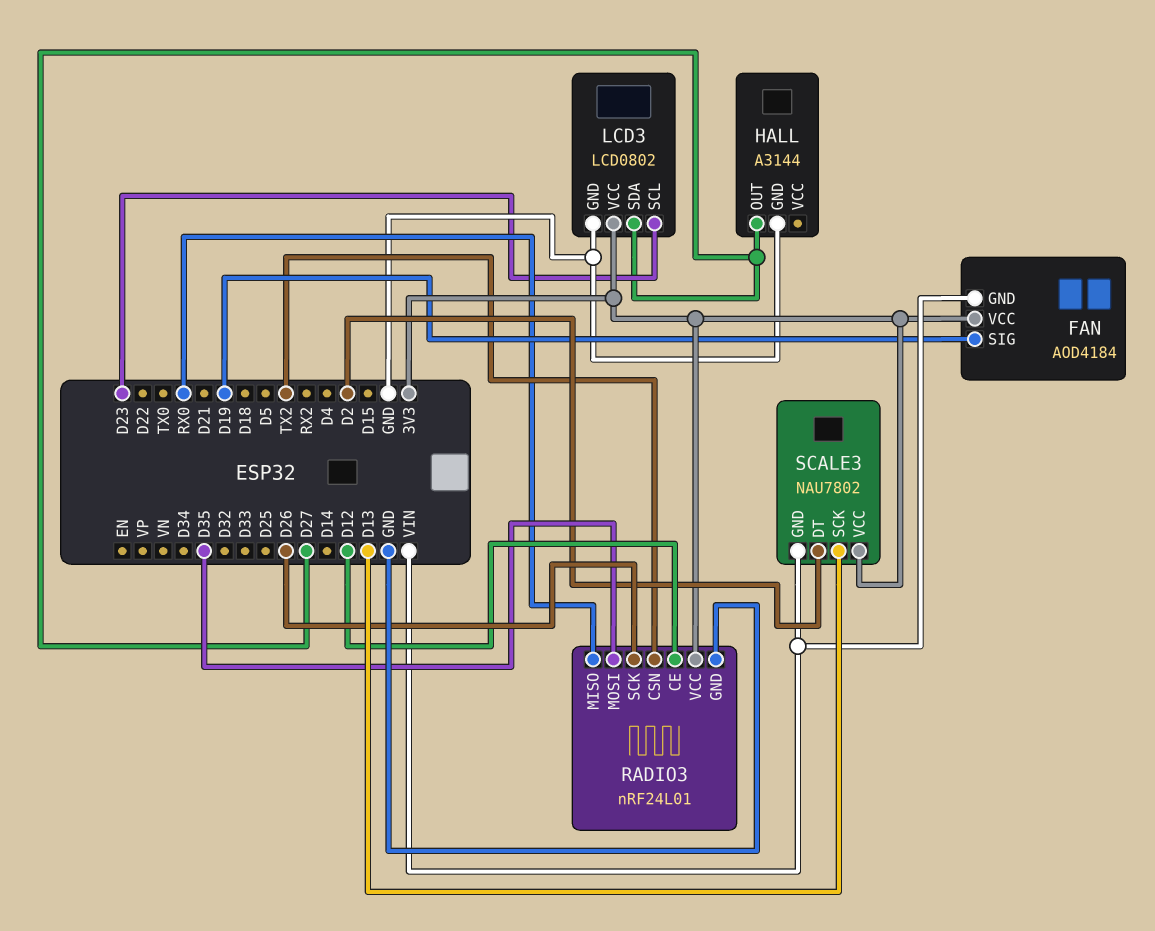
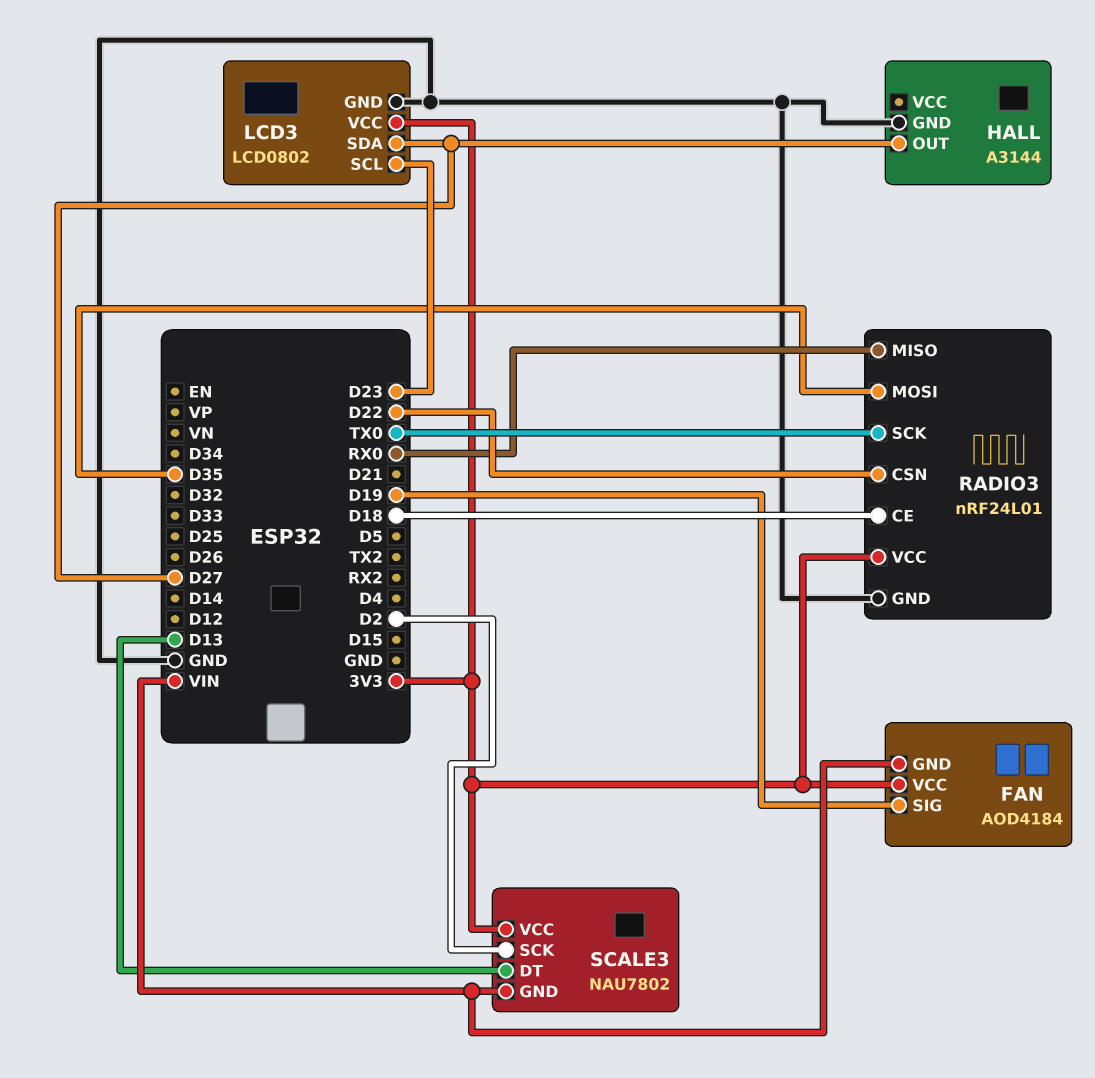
RADIO3 pin CE: D12 -> D18
RADIO3 pin CSN: TX2 -> D22
RADIO3 pin SCK: D26 -> TX0
SCALE3 pin DT: D2 -> D13
SCALE3 pin SCK: D13 -> D2

